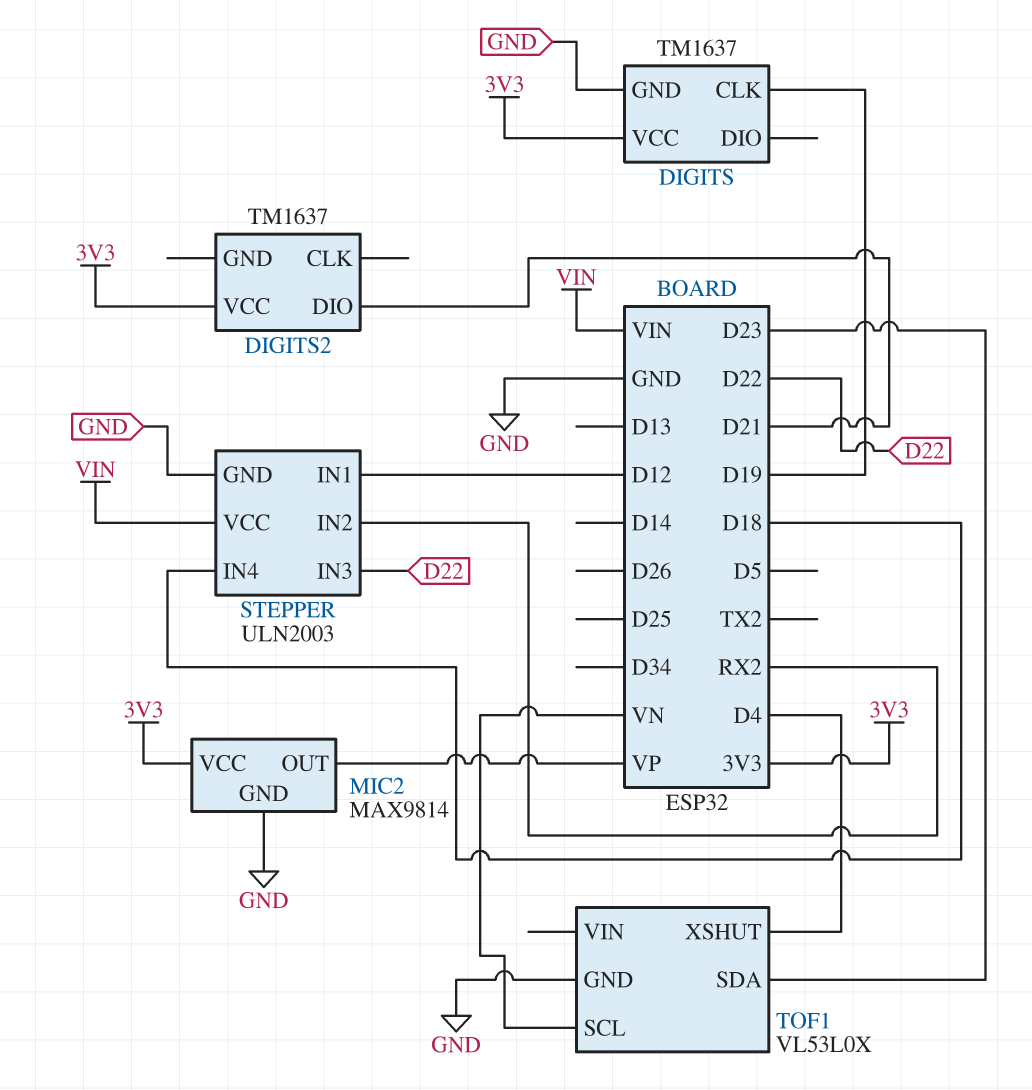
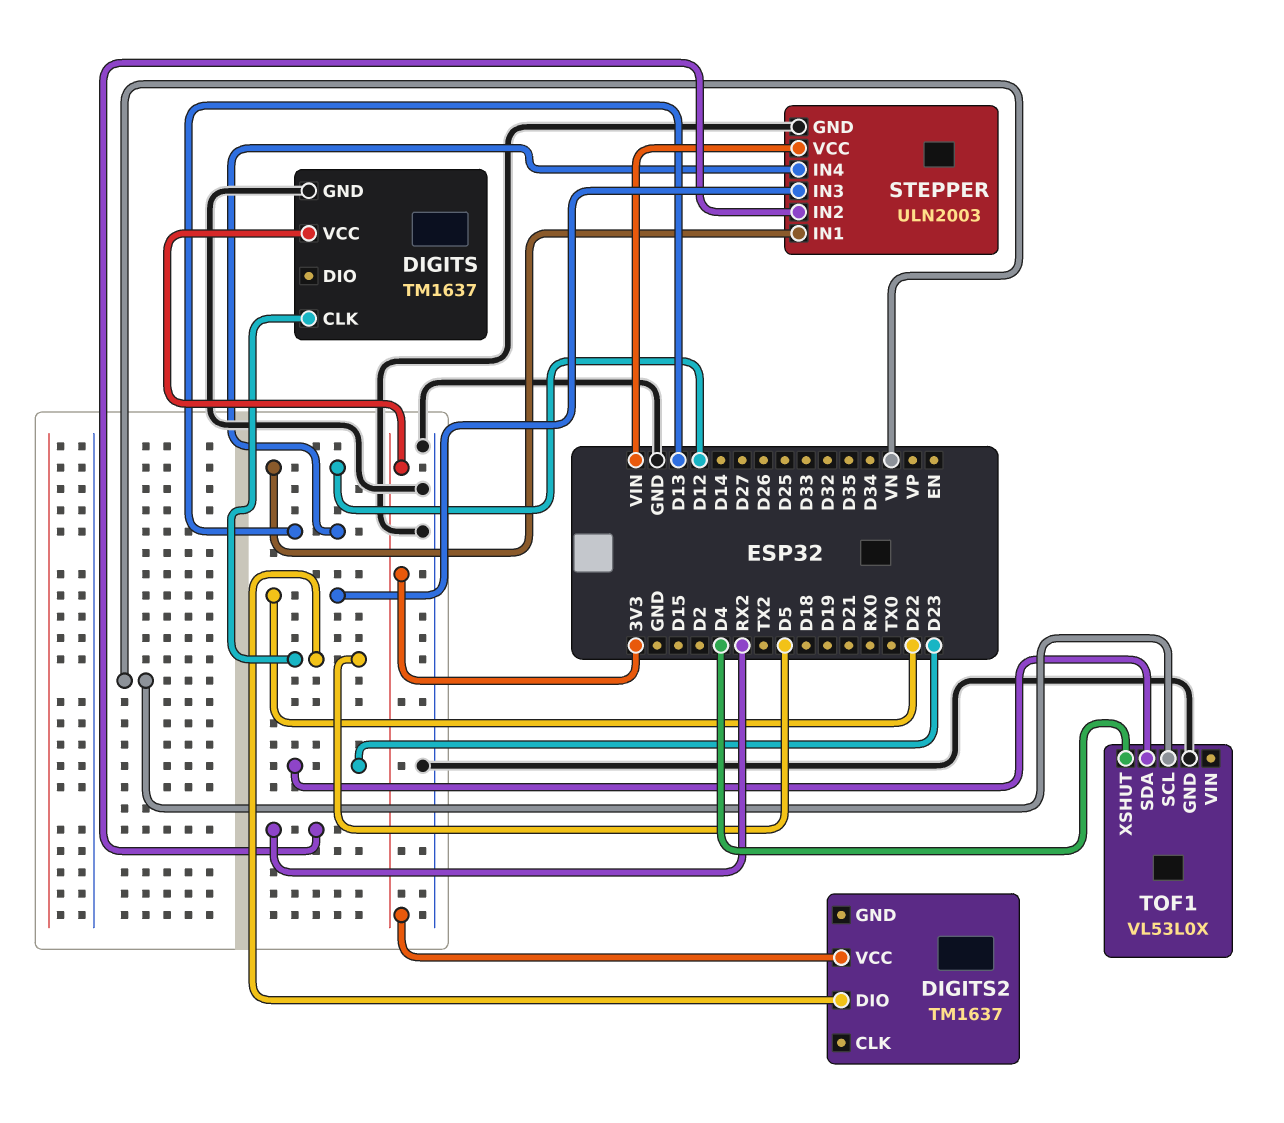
DIGITS pin CLK: D19 -> D5
DIGITS2 pin DIO: D21 -> D5
MIC2: MAX9814 -> none
MIC2 pin GND: GND -> none
MIC2 pin OUT: VP -> none
MIC2 pin VCC: 3V3 -> none
STEPPER pin IN4: D18 -> D13

